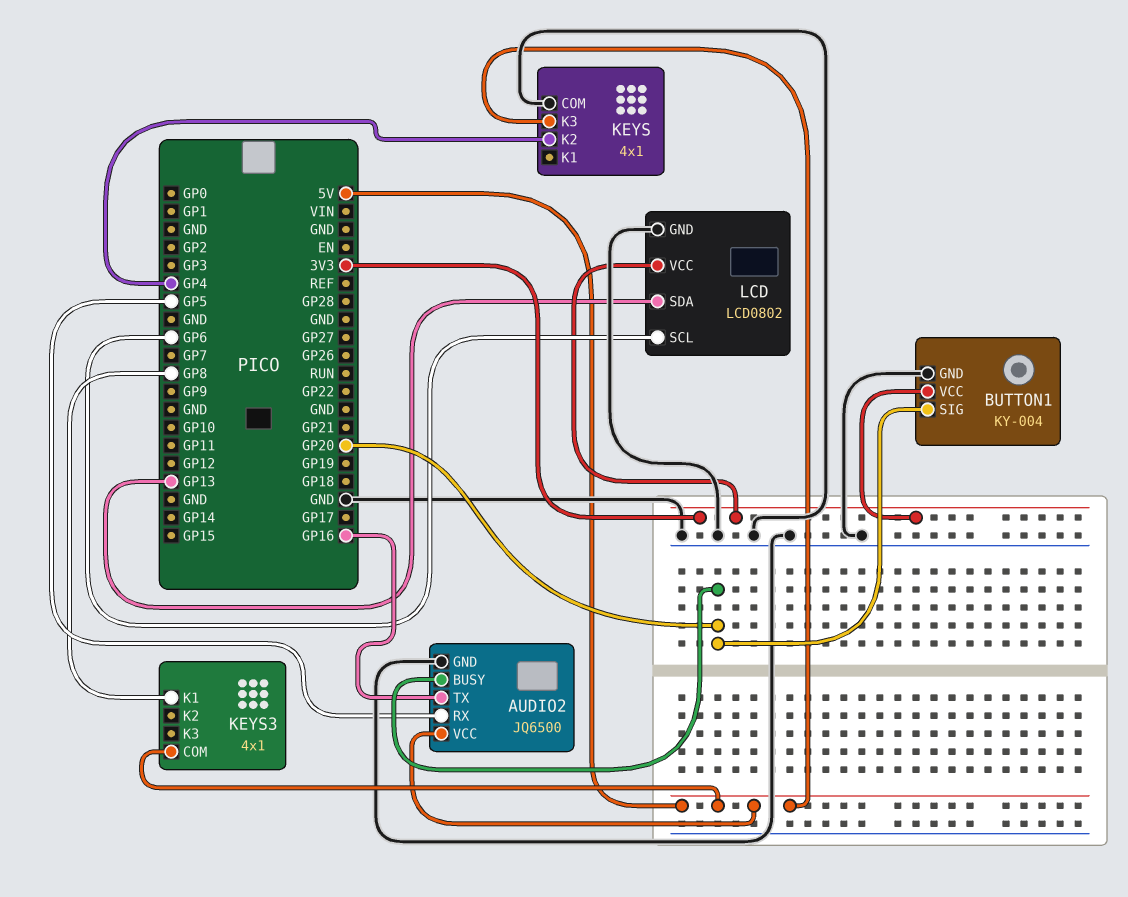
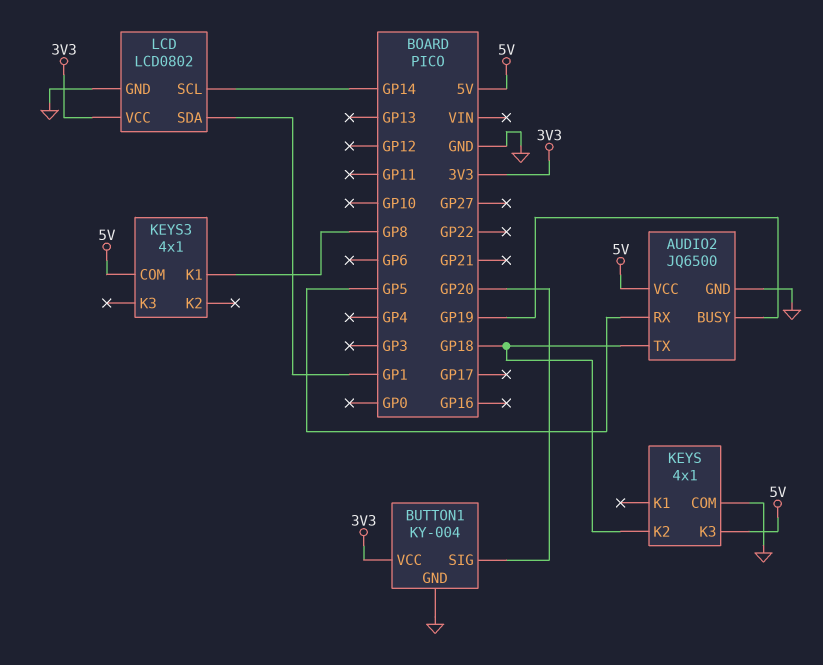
AUDIO2 pin BUSY: GP20 -> GP19
AUDIO2 pin TX: GP16 -> GP18
KEYS pin K2: GP4 -> GP18
LCD pin SCL: GP6 -> GP14
LCD pin SDA: GP13 -> GP1

